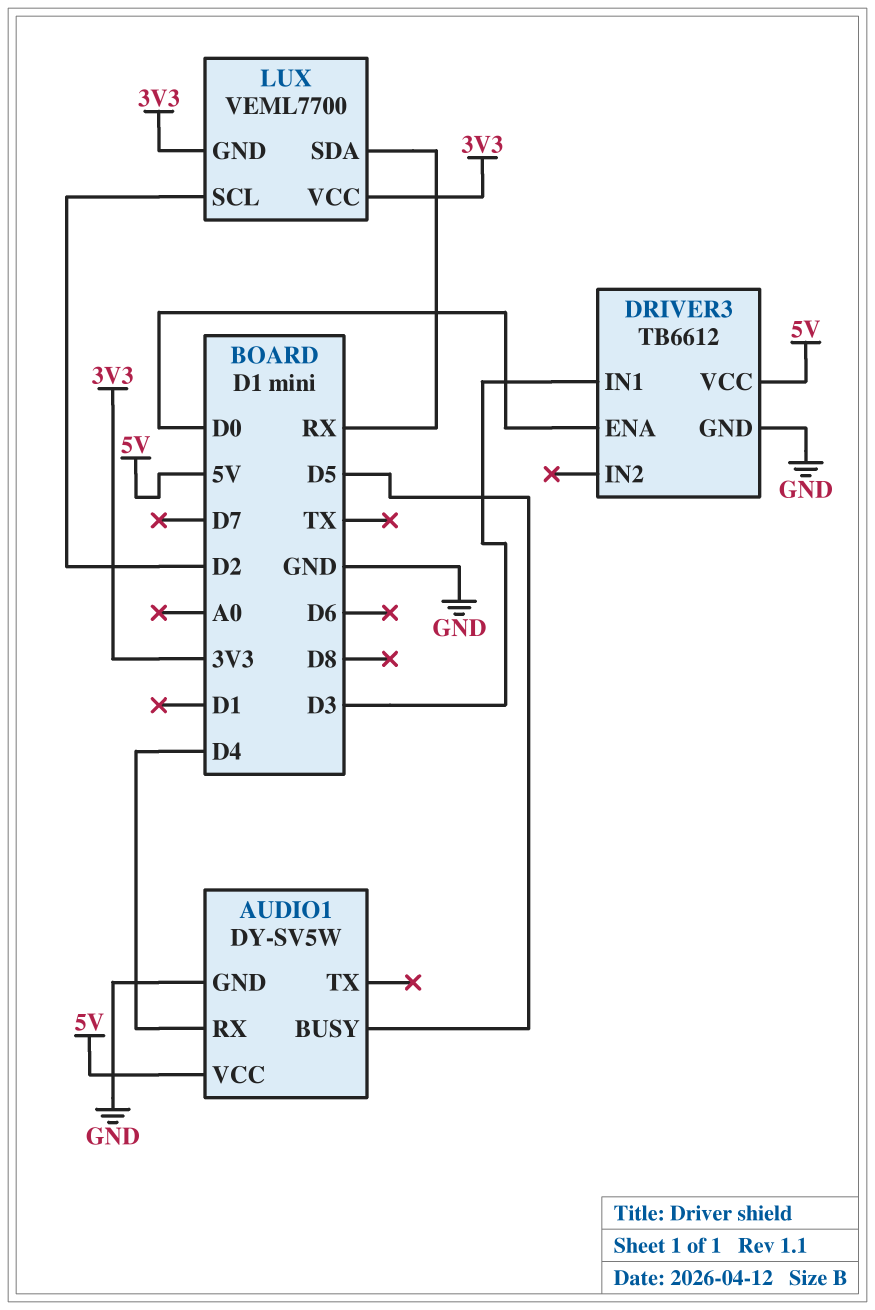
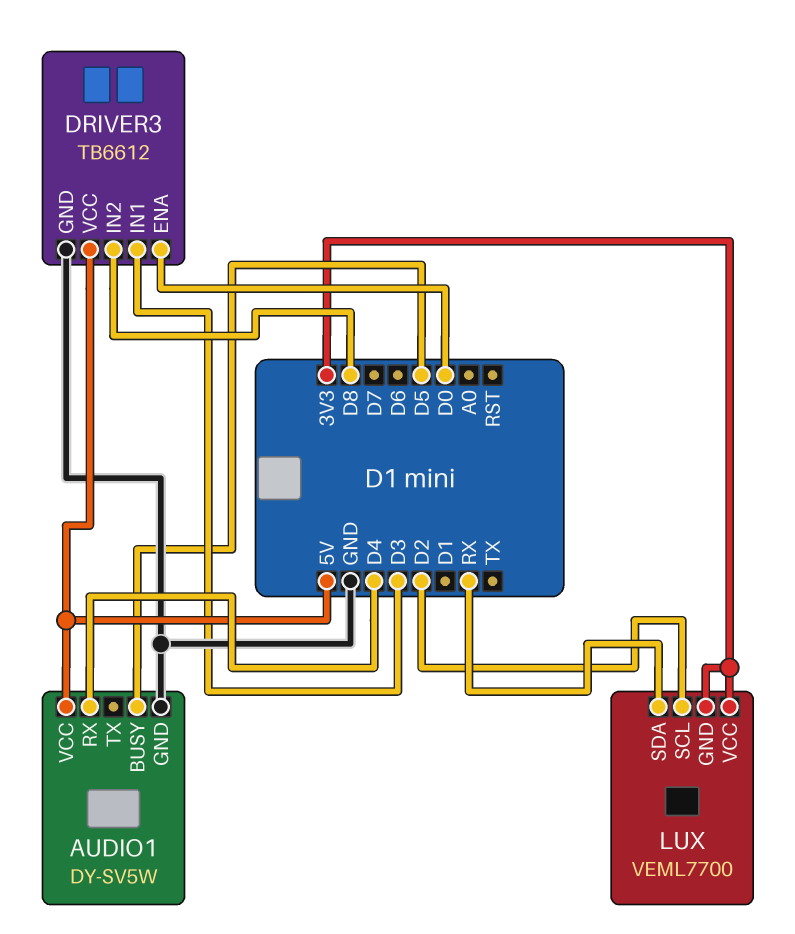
DRIVER3 pin IN2: none -> D8

